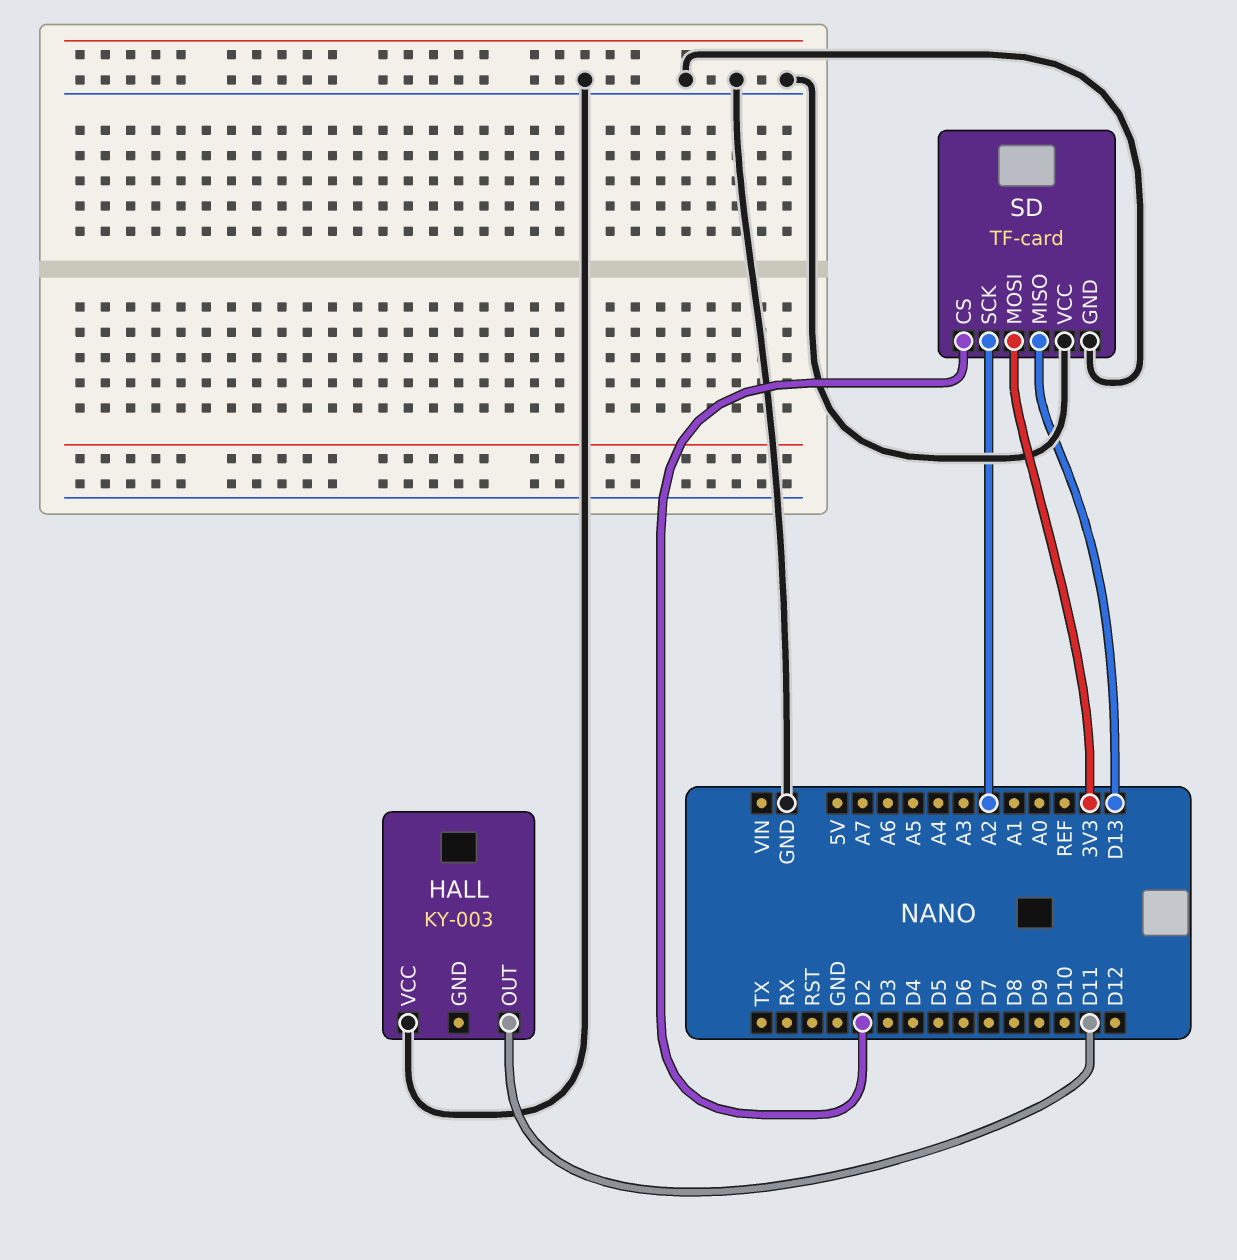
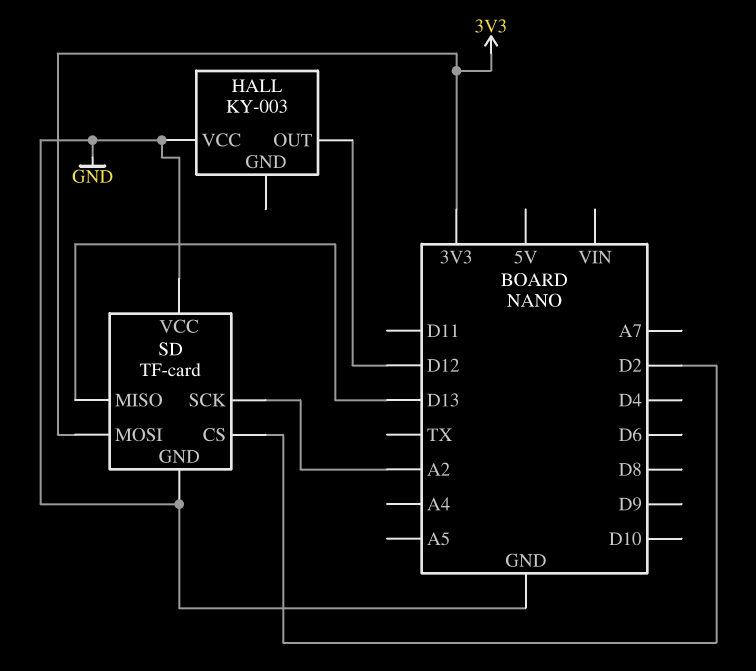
HALL pin OUT: D11 -> D12

